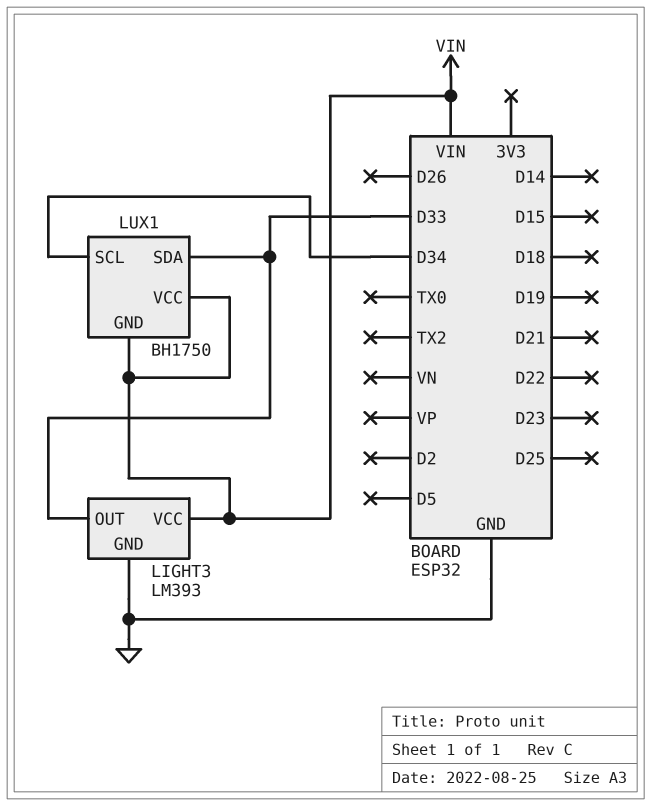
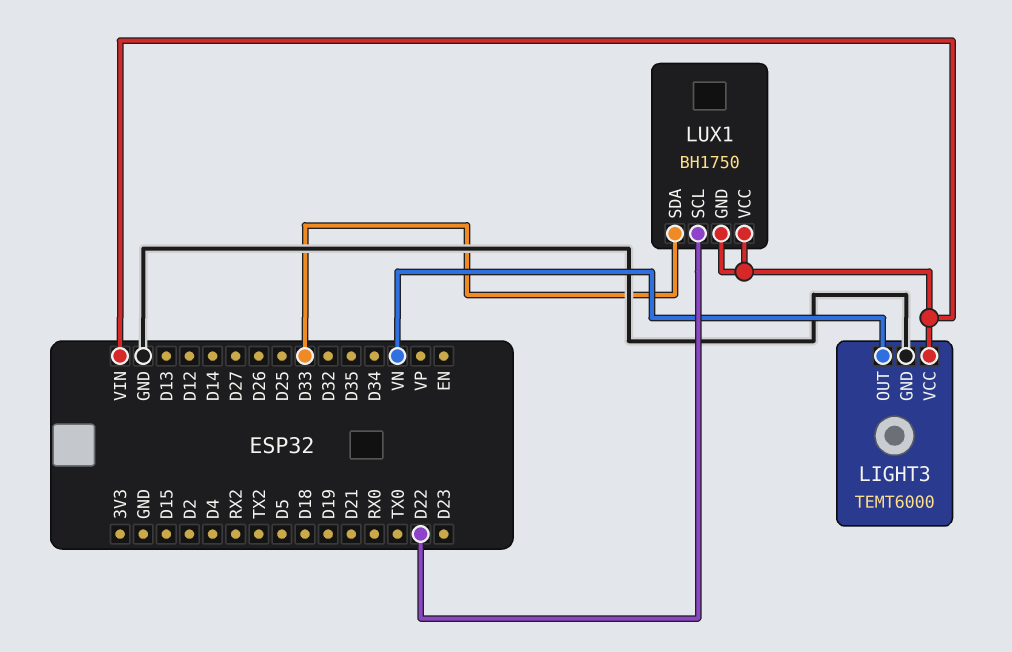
LIGHT3: LM393 -> TEMT6000
LIGHT3 pin OUT: D33 -> VN
LUX1 pin SCL: D34 -> D22

